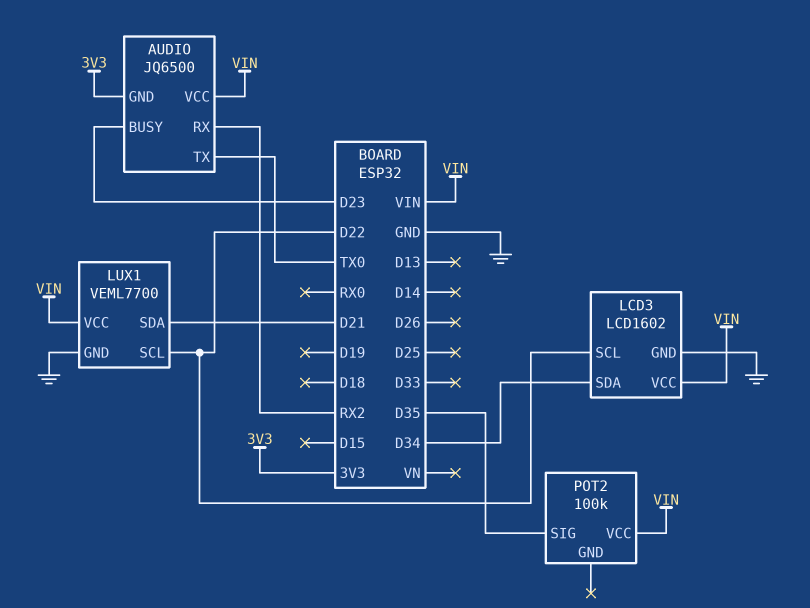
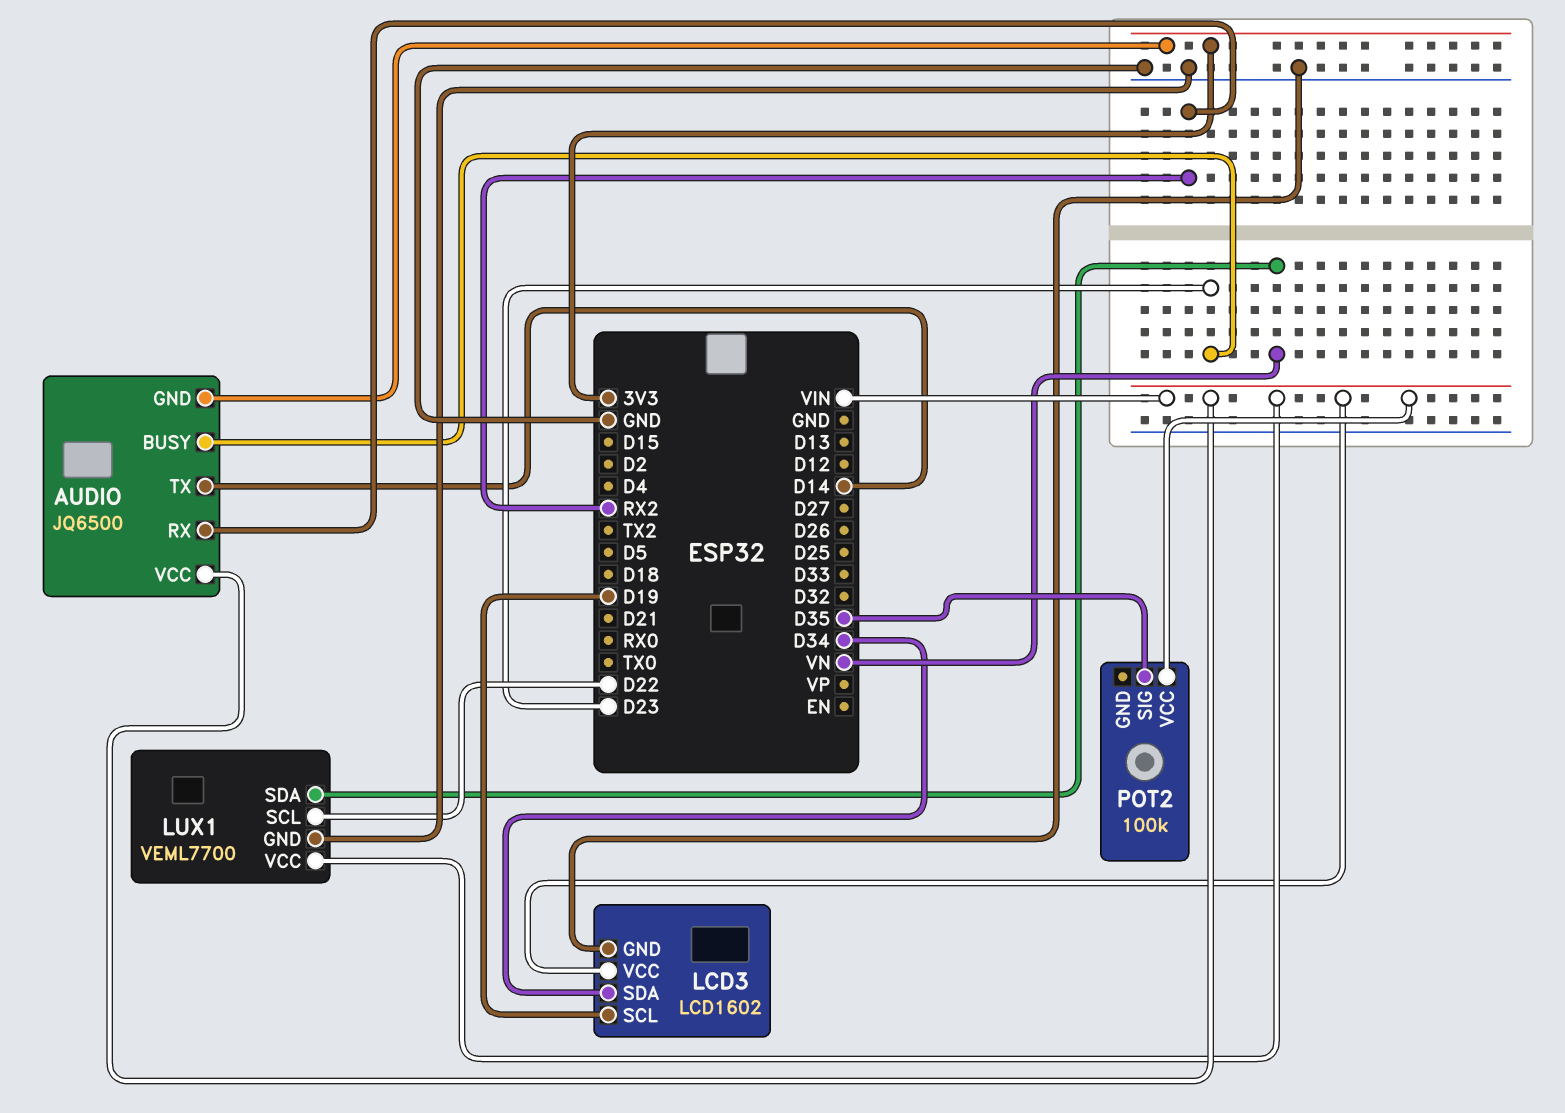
AUDIO pin TX: TX0 -> D14
LCD3 pin SCL: D22 -> D19
LUX1 pin SDA: D21 -> VN

